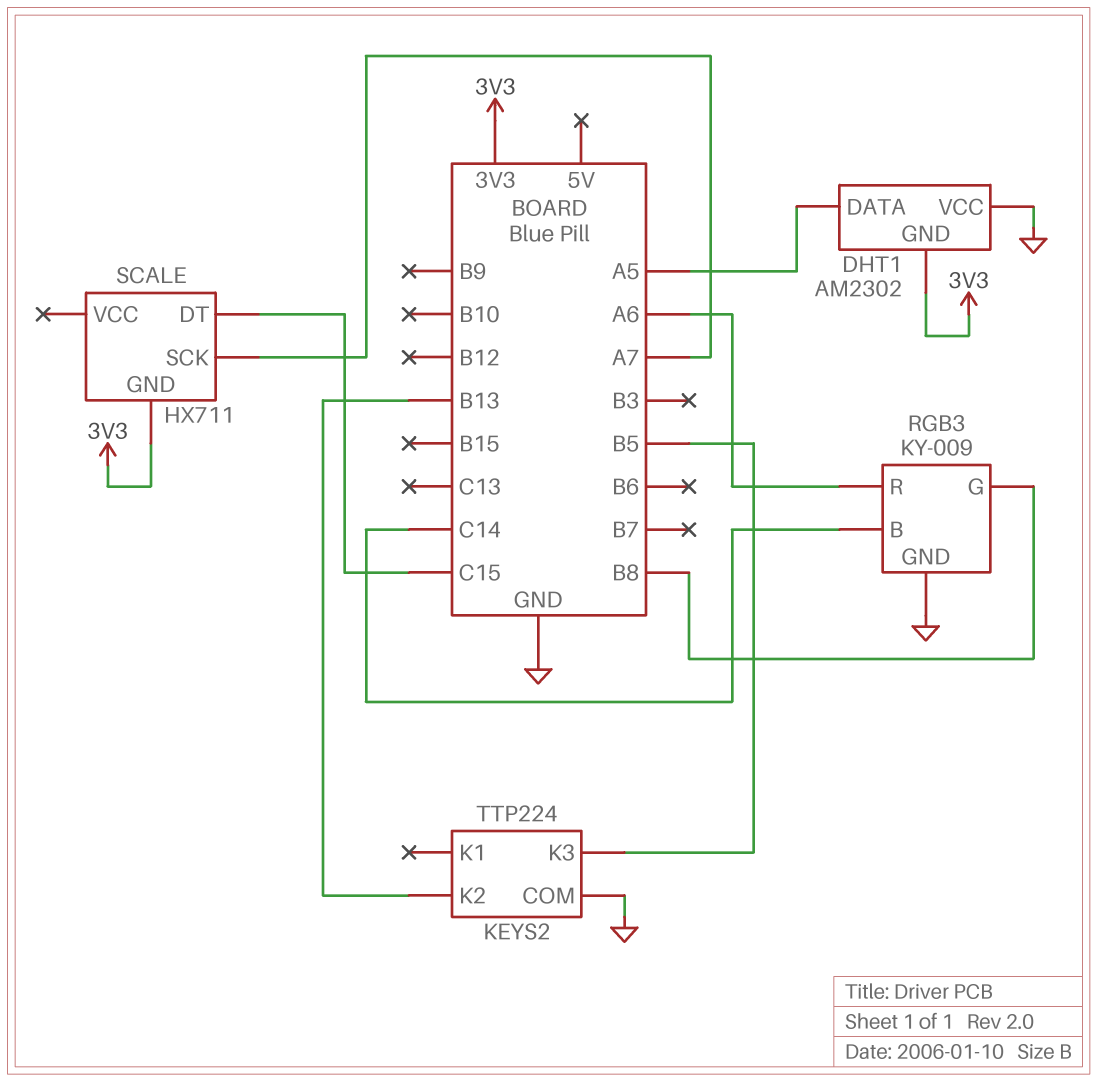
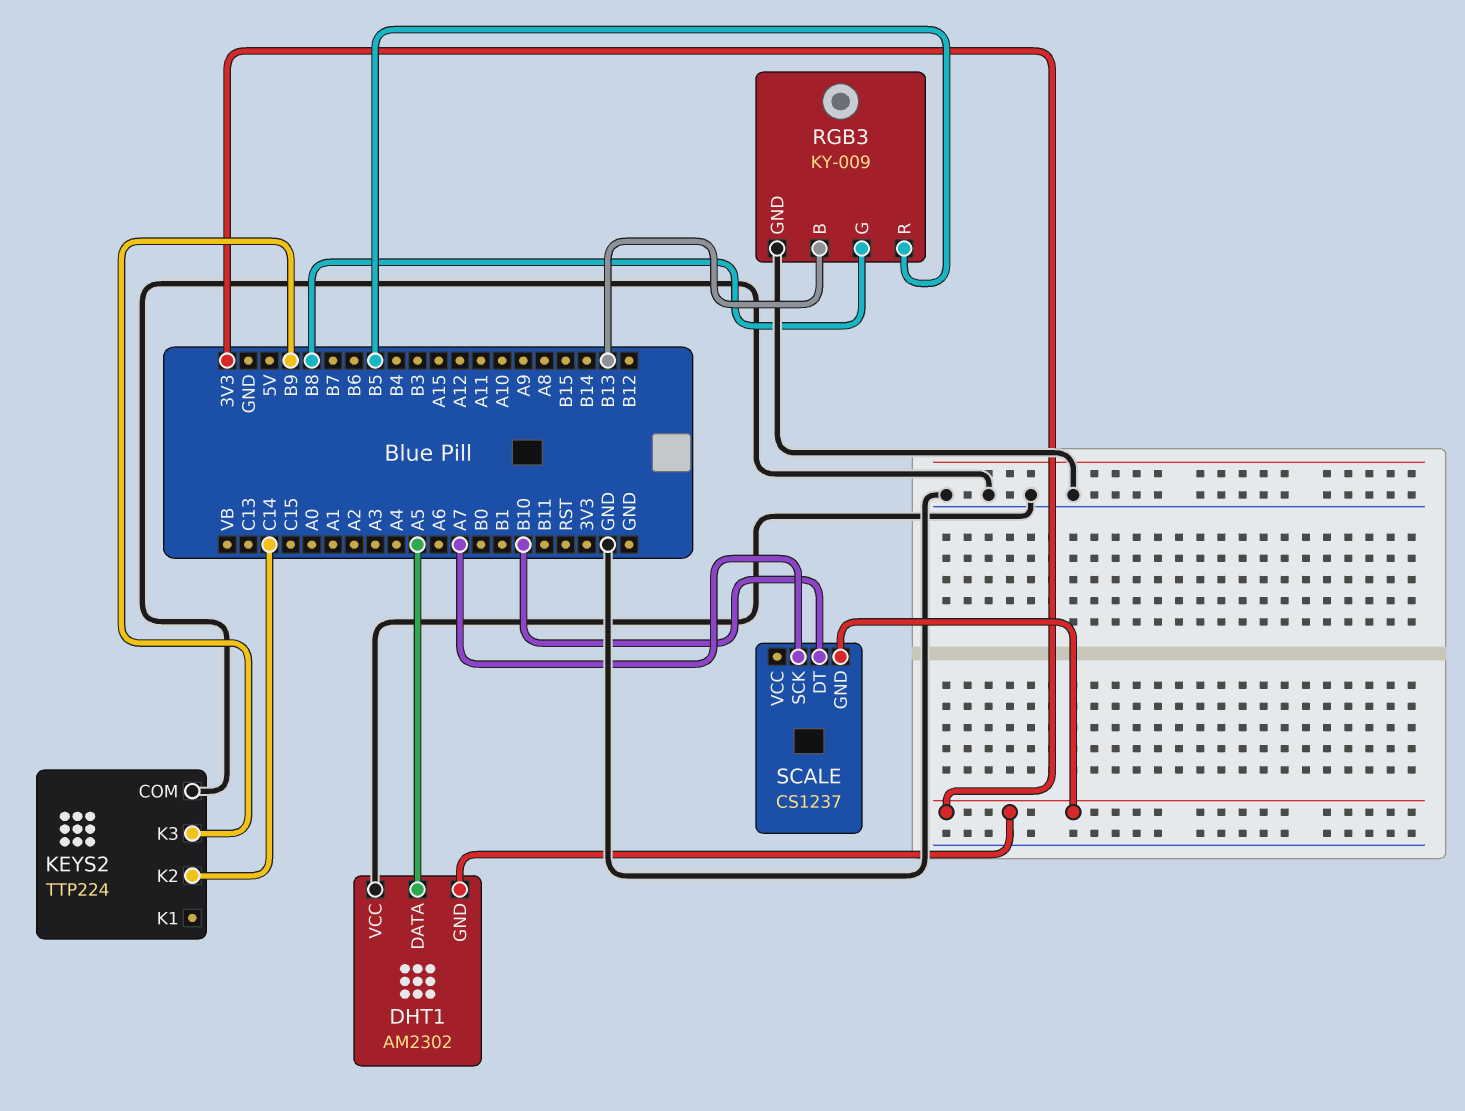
KEYS2 pin K2: B13 -> C14
KEYS2 pin K3: B5 -> B9
RGB3 pin B: C14 -> B13
RGB3 pin R: A6 -> B5
SCALE: HX711 -> CS1237
SCALE pin DT: C15 -> B10

